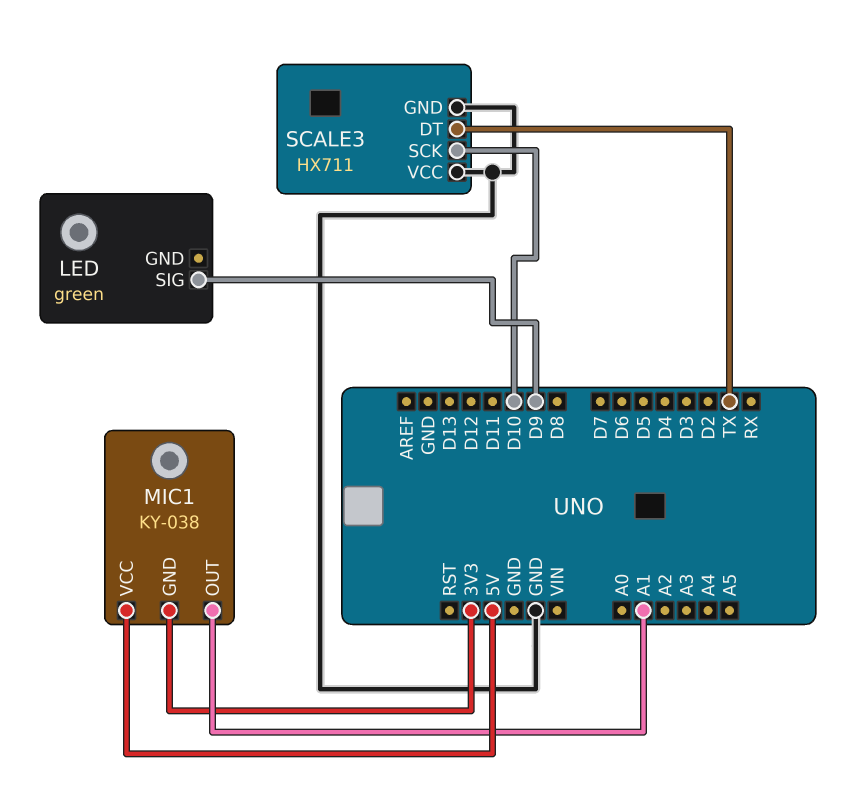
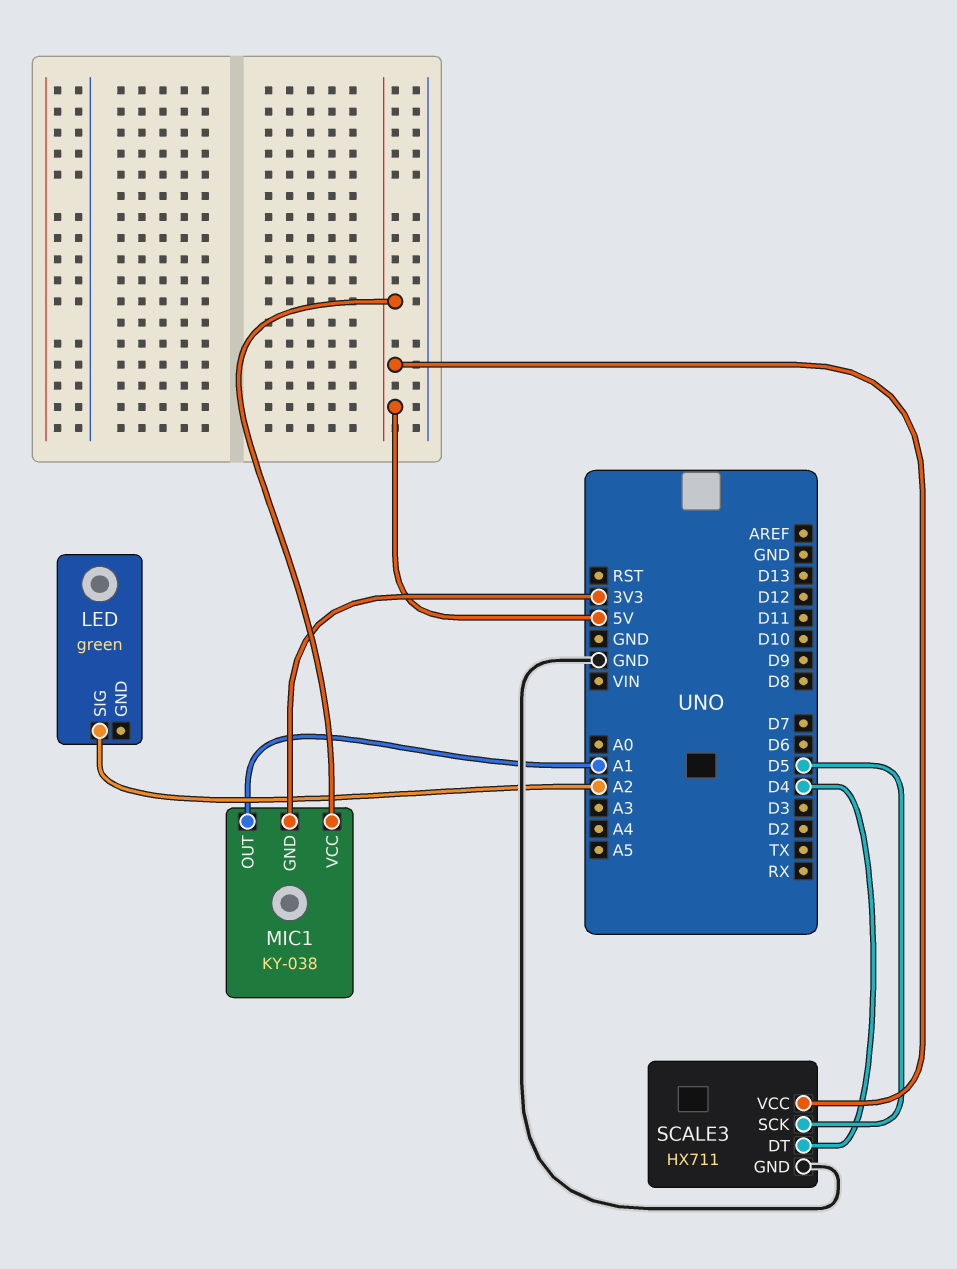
LED pin SIG: D9 -> A2
SCALE3 pin DT: TX -> D4
SCALE3 pin SCK: D10 -> D5
SCALE3 pin VCC: GND -> 5V

